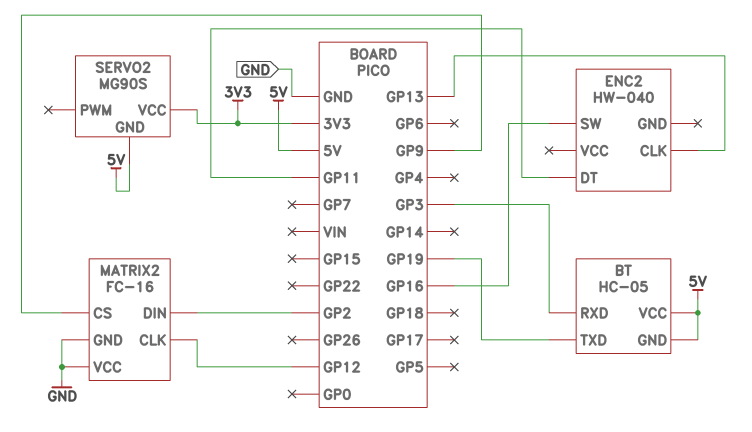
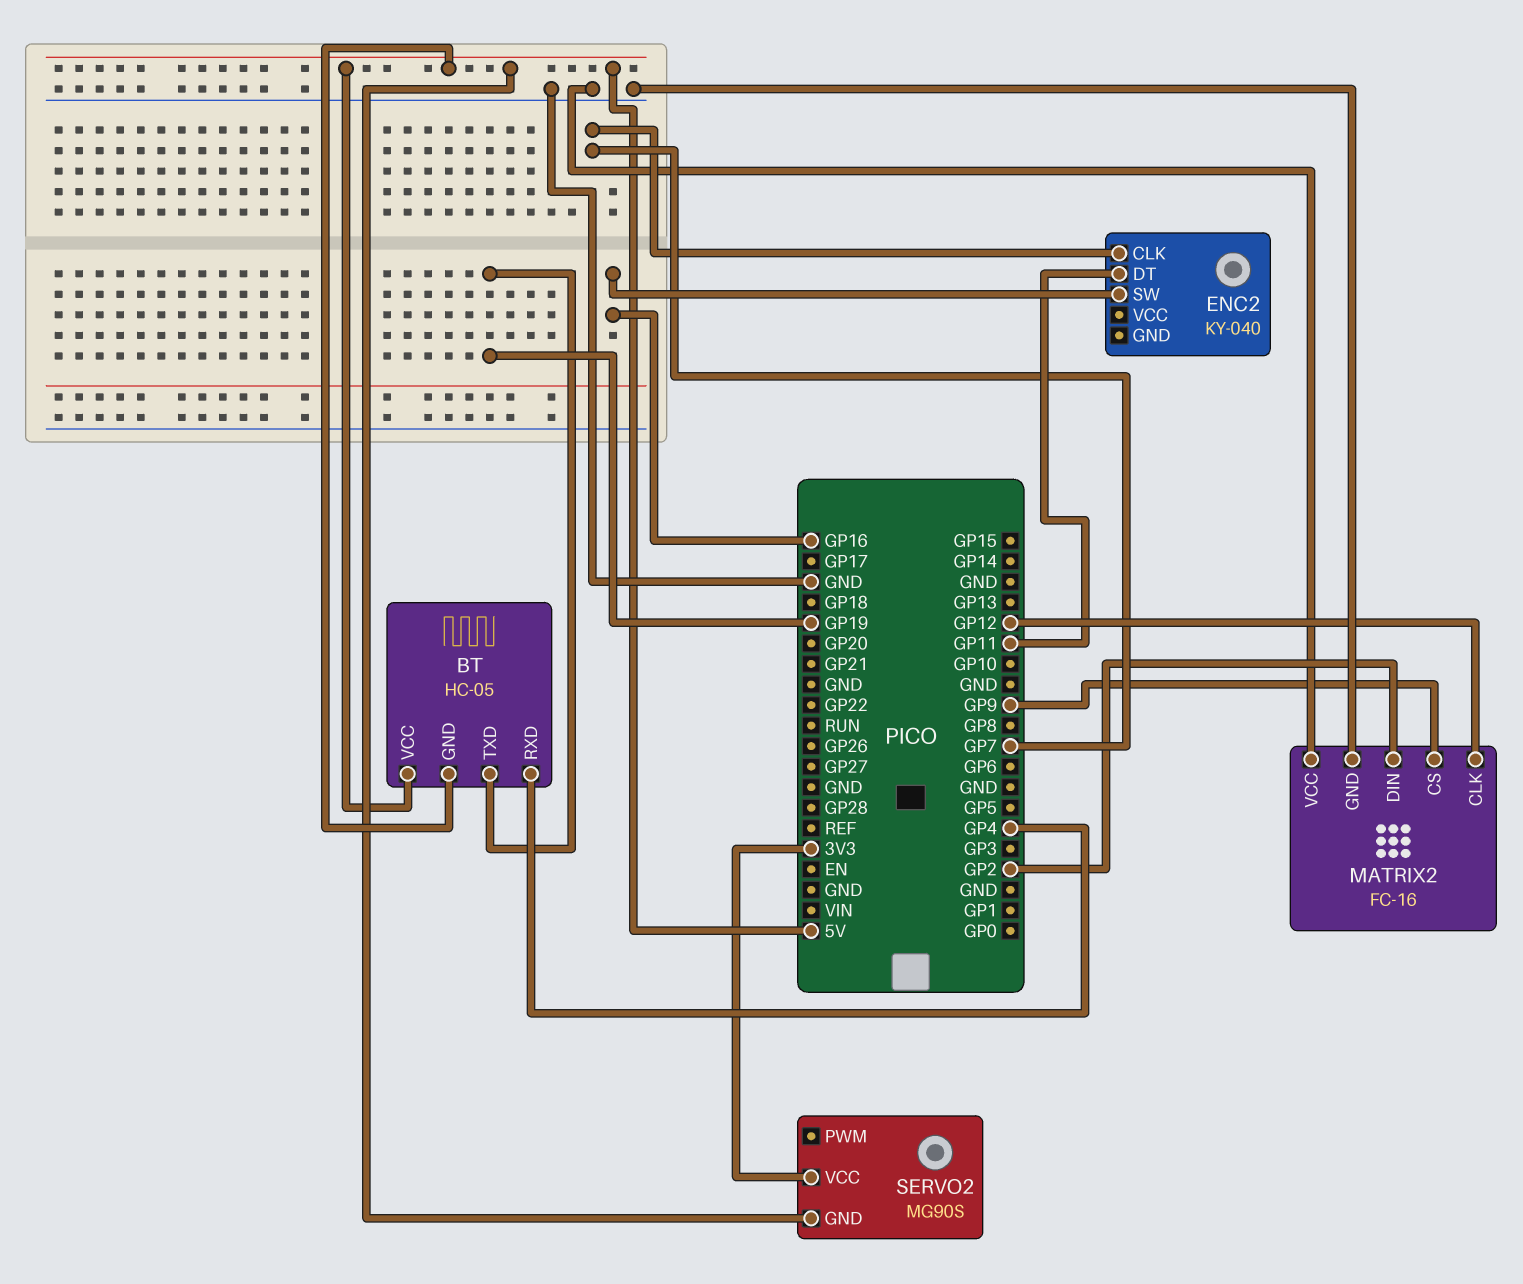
BT pin RXD: GP3 -> GP4
ENC2: HW-040 -> KY-040
ENC2 pin CLK: GP13 -> GP7

